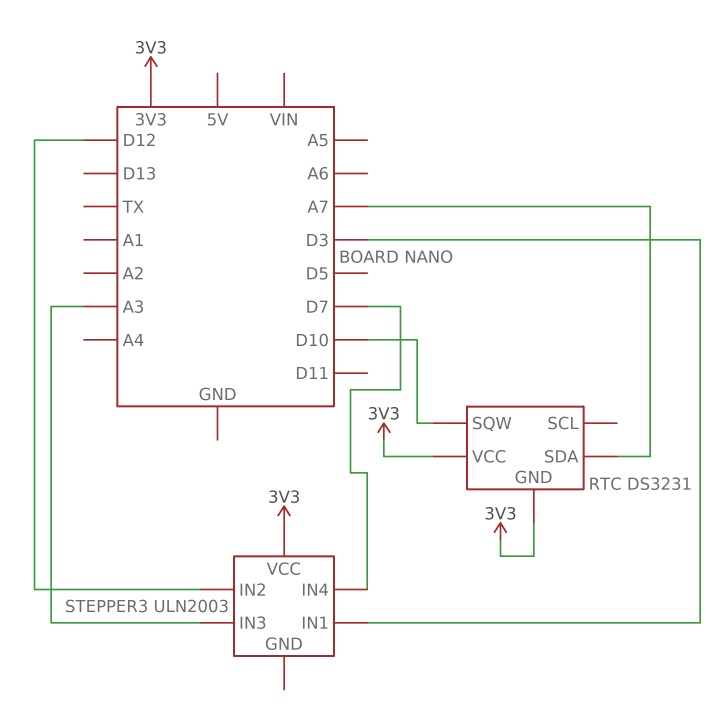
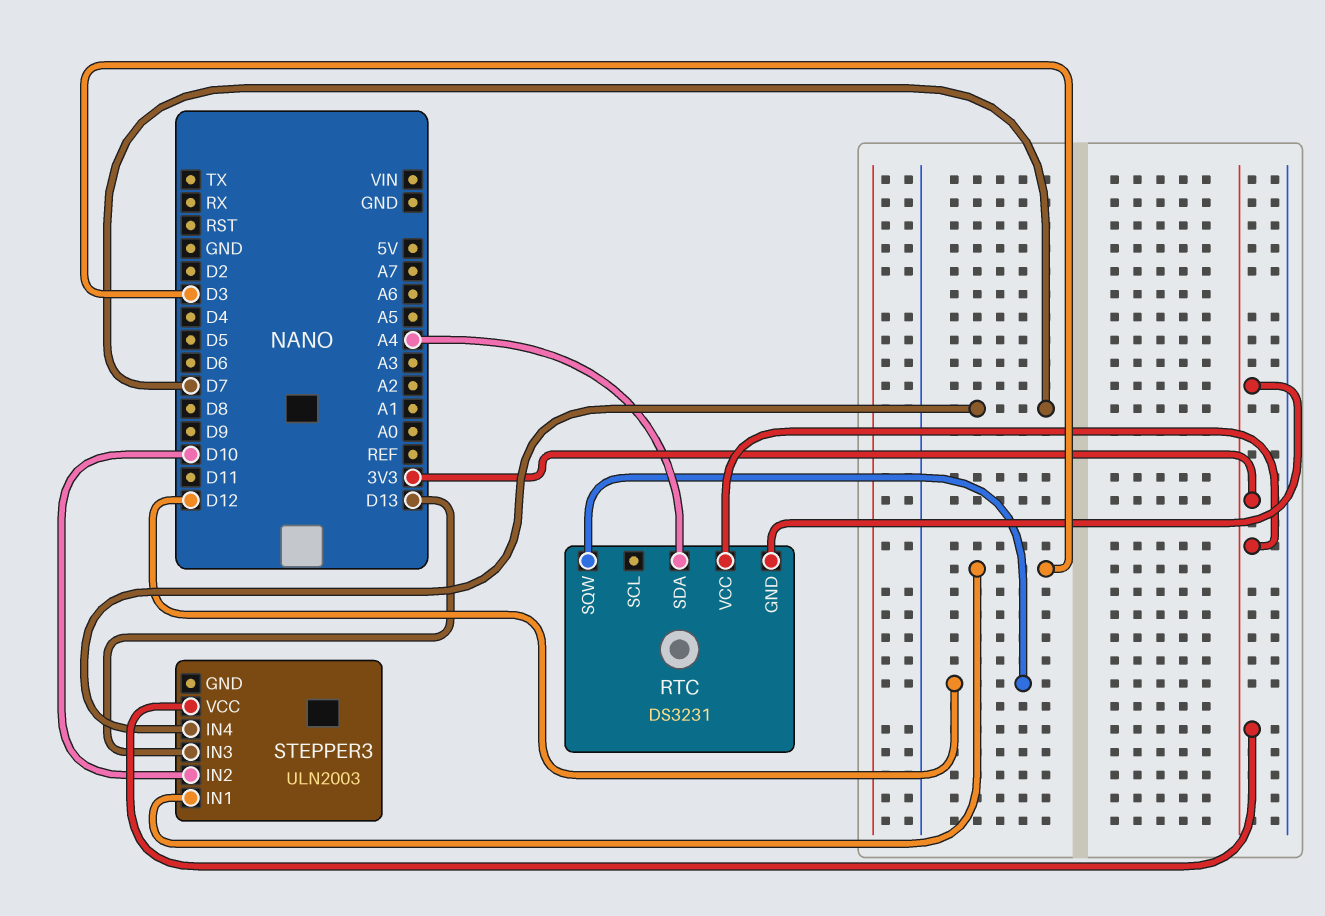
RTC pin SDA: A7 -> A4
RTC pin SQW: D10 -> D12
STEPPER3 pin IN2: D12 -> D10
STEPPER3 pin IN3: A3 -> D13

